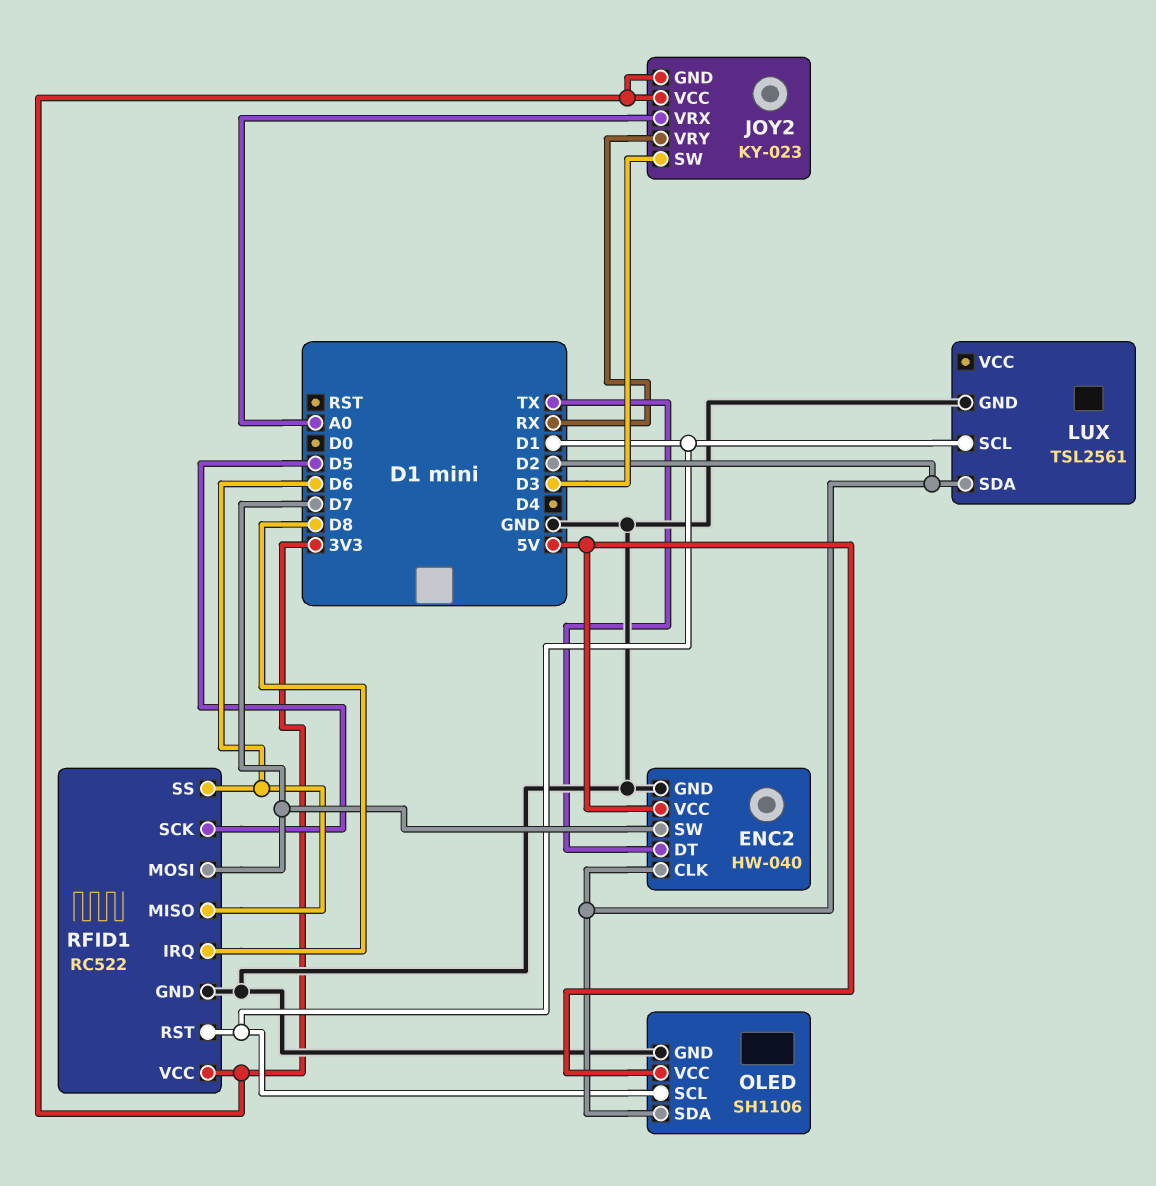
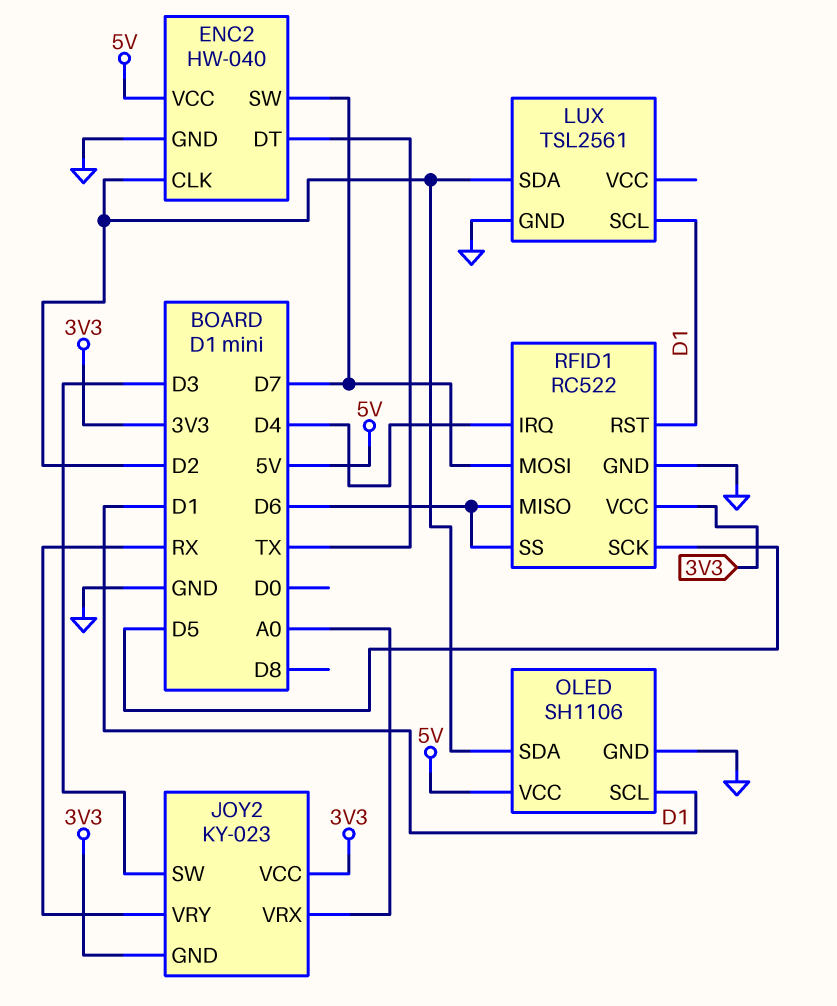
RFID1 pin IRQ: D8 -> D4

